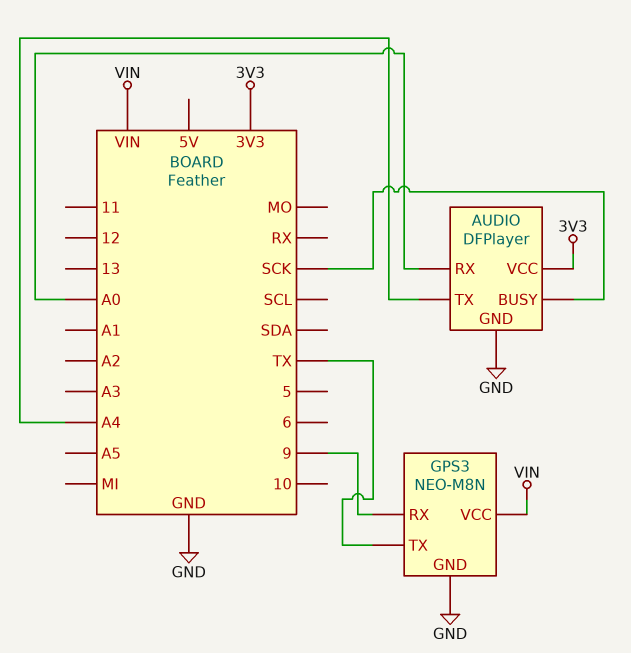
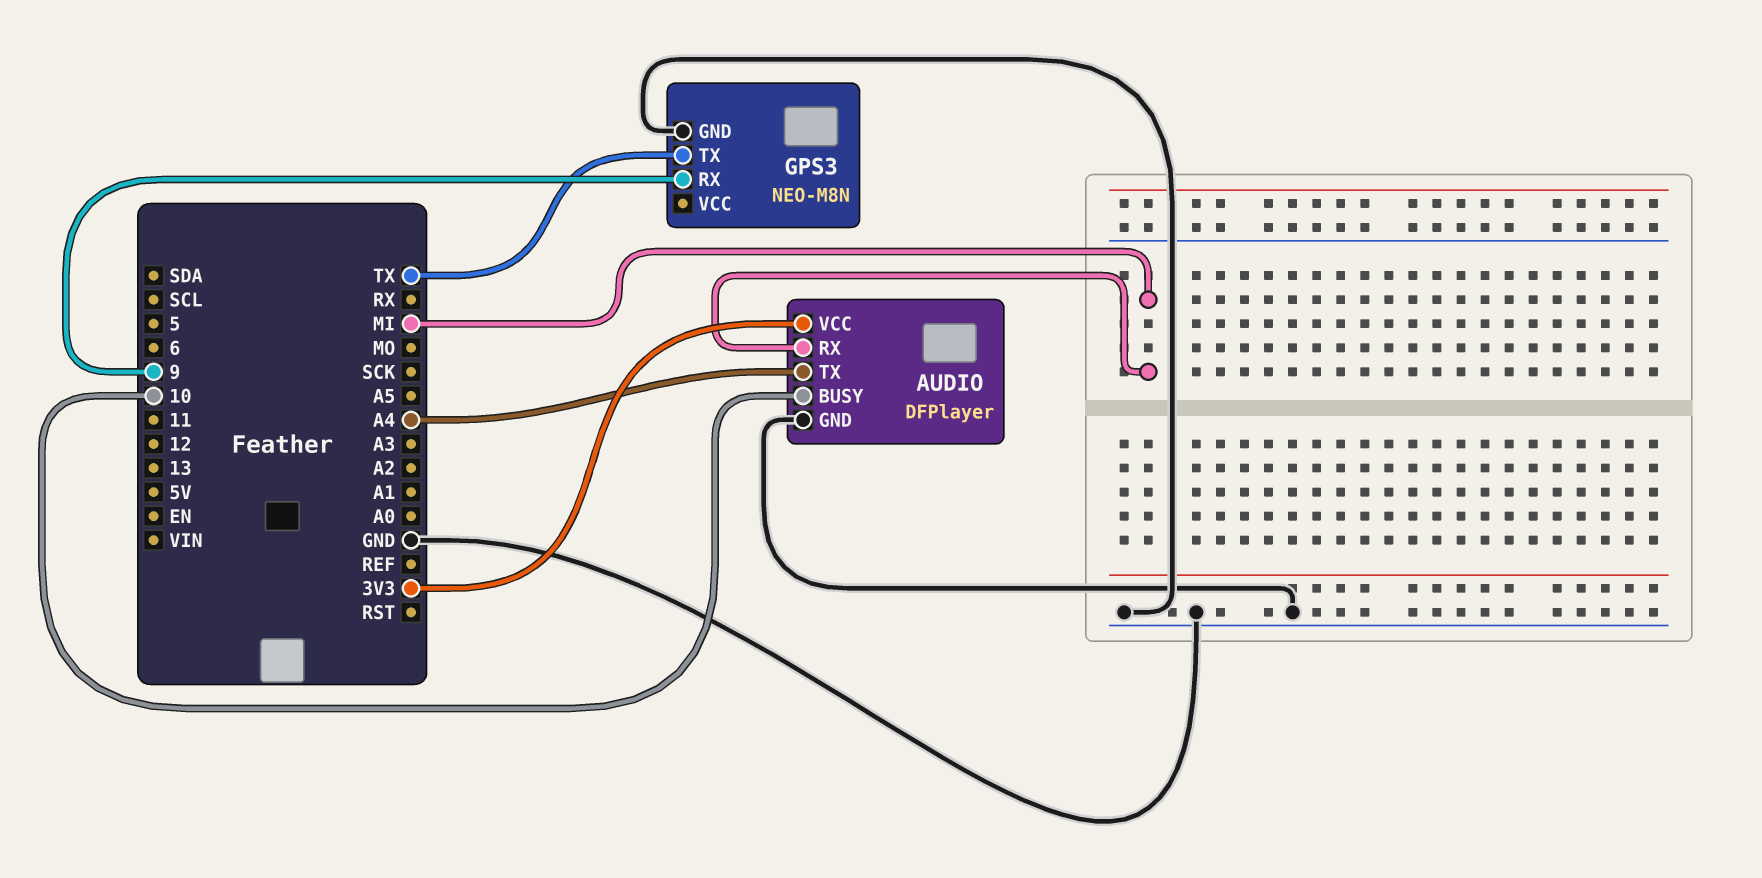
AUDIO pin BUSY: SCK -> 10
AUDIO pin RX: A0 -> MI
GPS3 pin VCC: VIN -> none

